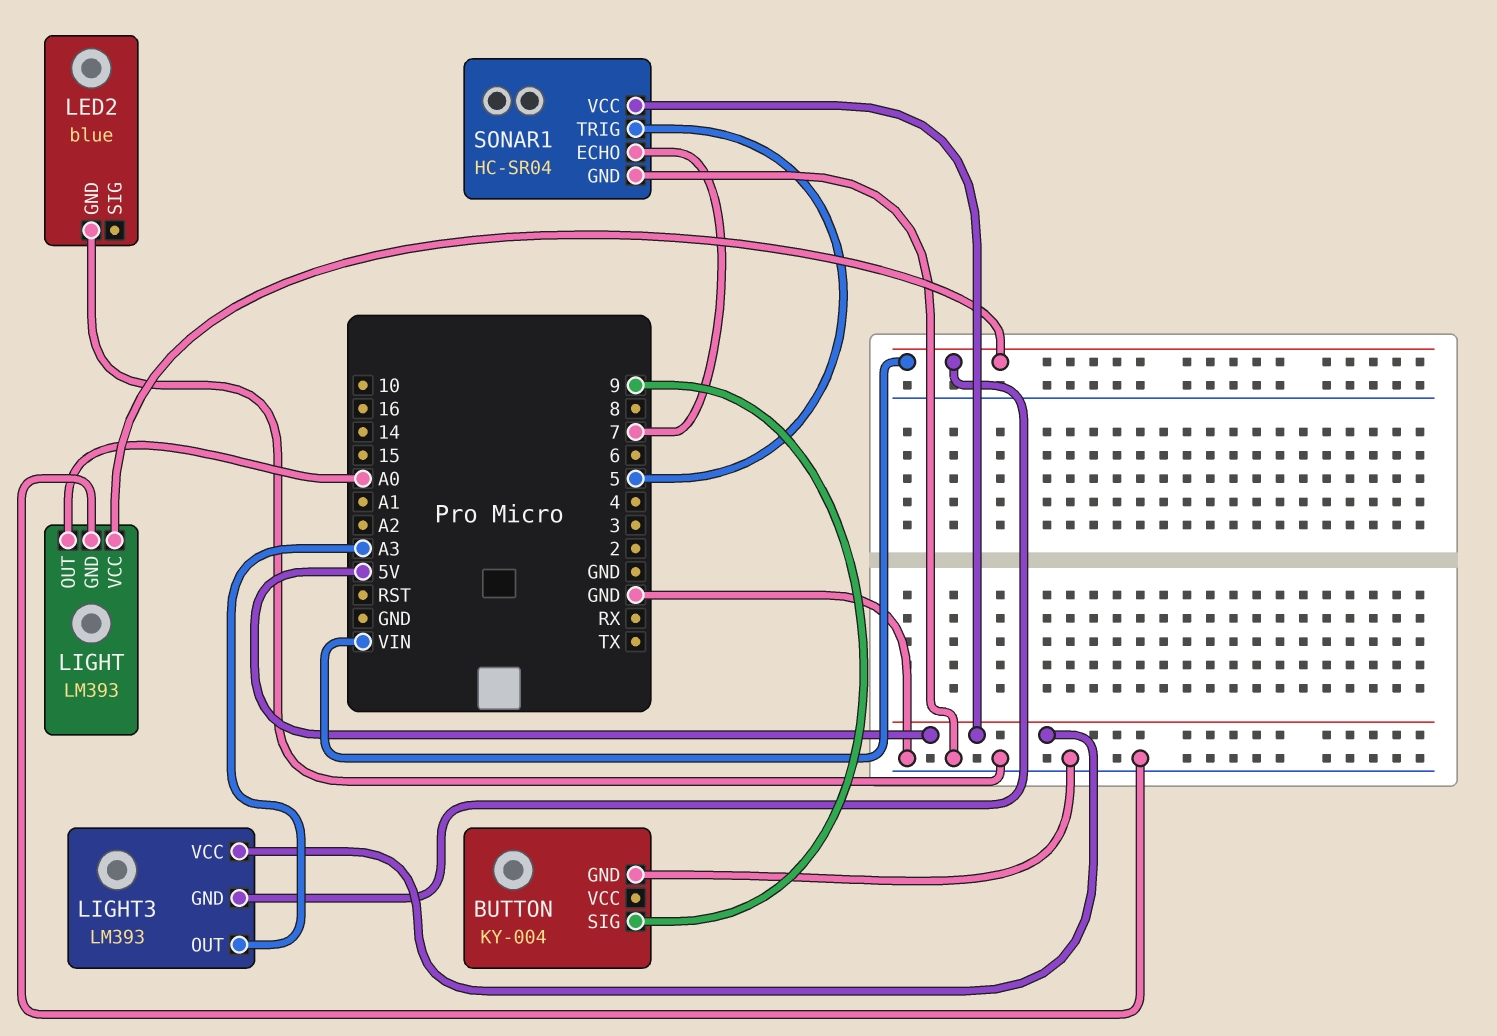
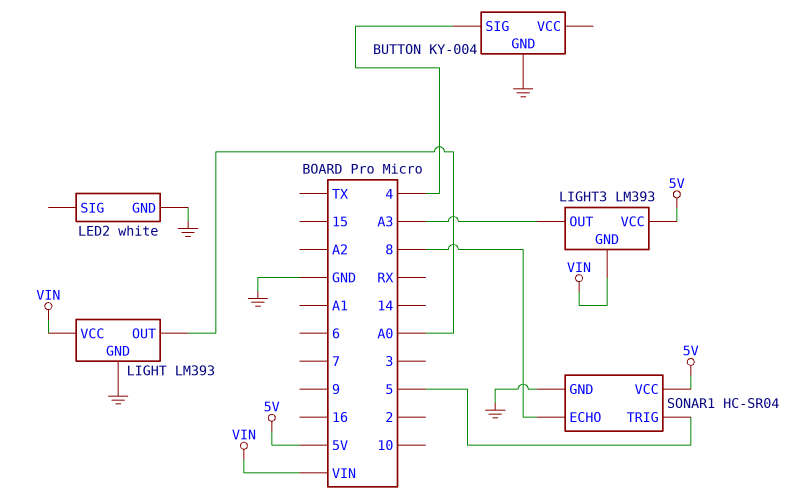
BUTTON pin SIG: 9 -> 4
LED2: blue -> white
SONAR1 pin ECHO: 7 -> 8

